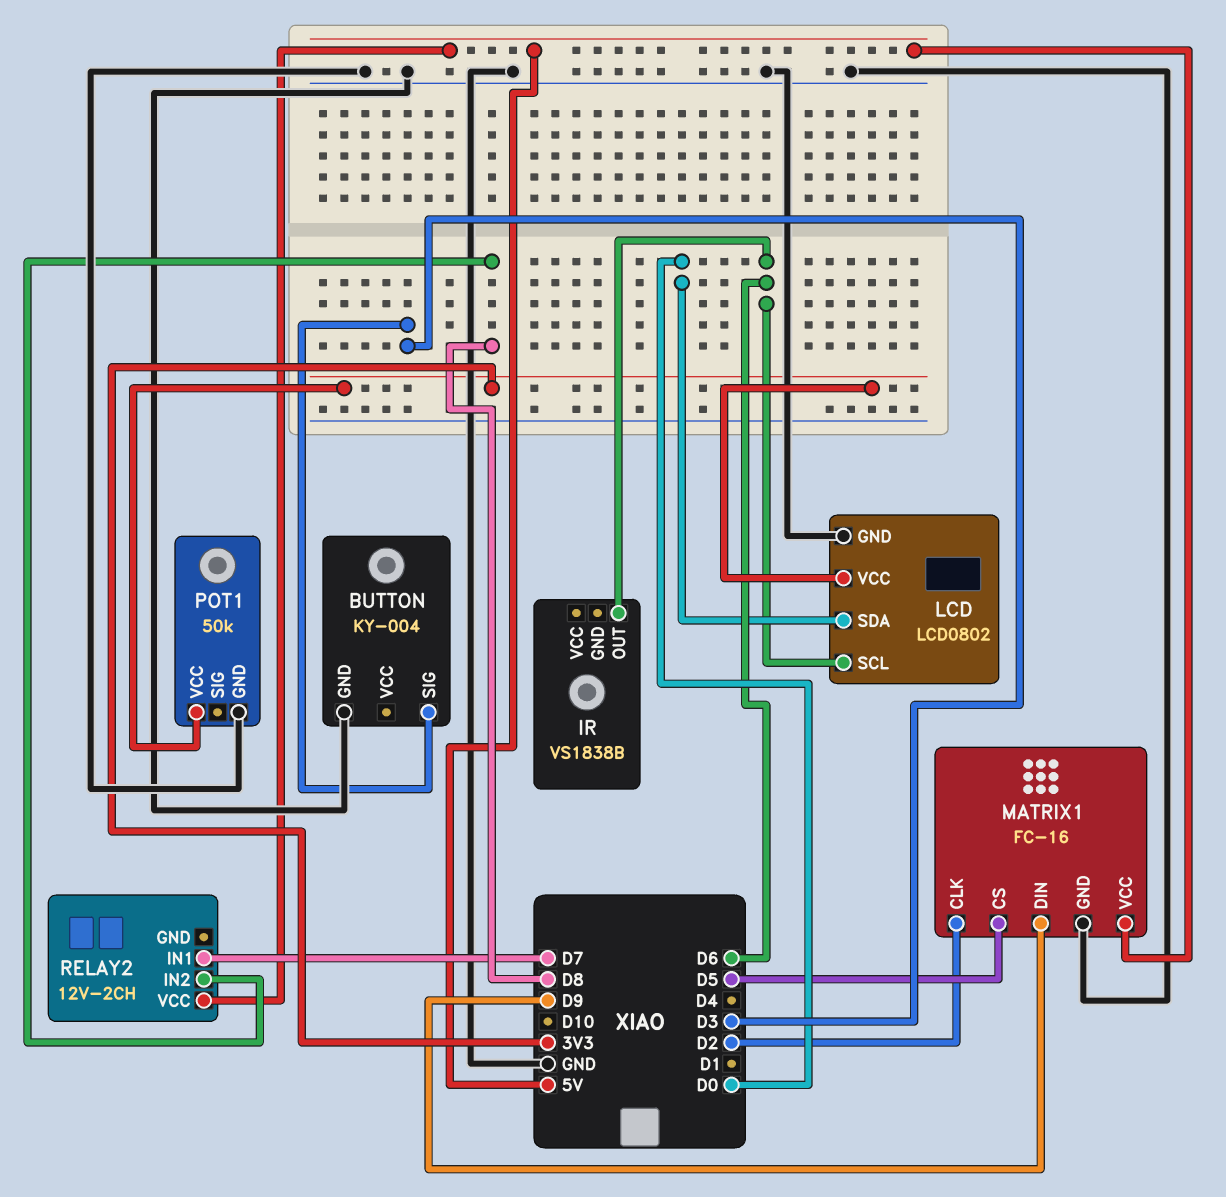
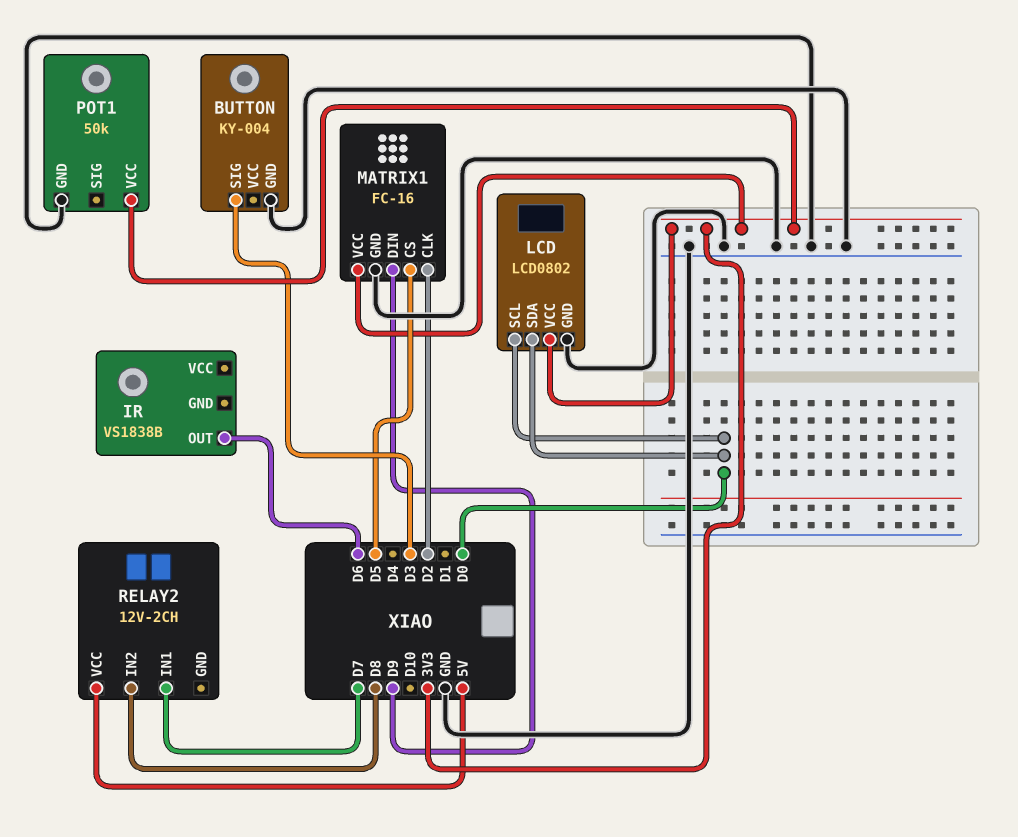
LCD pin SCL: D6 -> D0
MATRIX1 pin VCC: 5V -> 3V3

